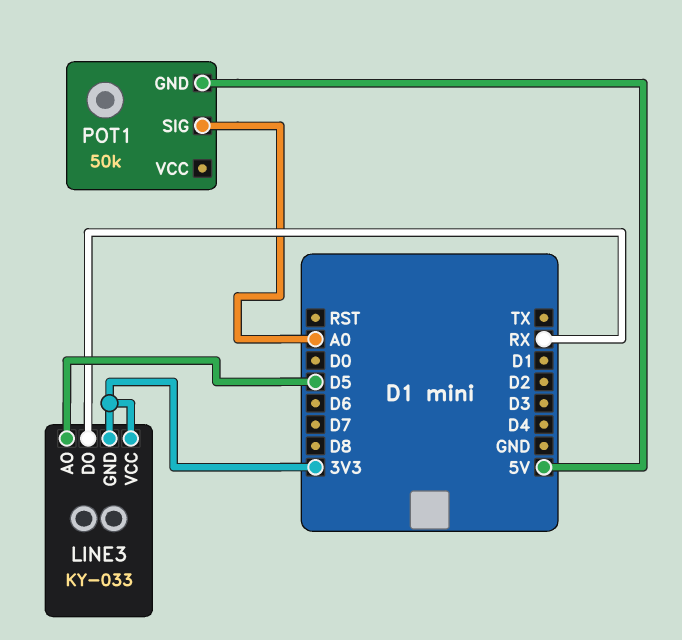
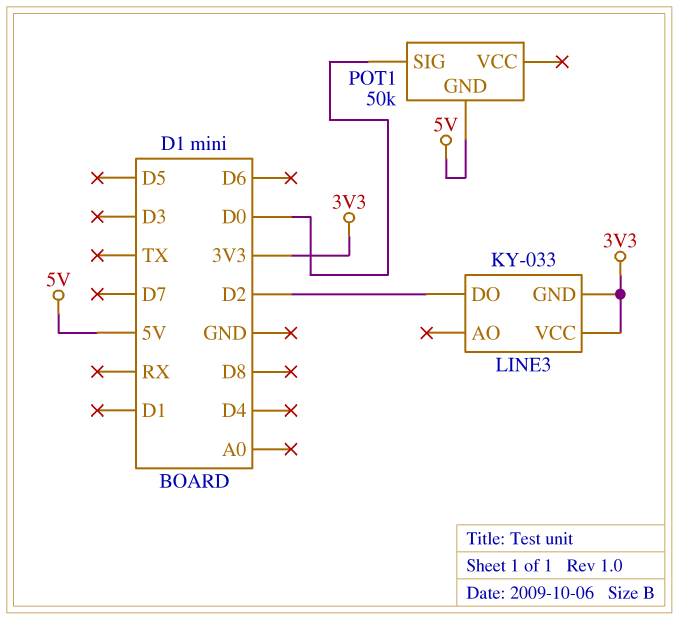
LINE3 pin AO: D5 -> none
LINE3 pin DO: RX -> D2
POT1 pin SIG: A0 -> D0

